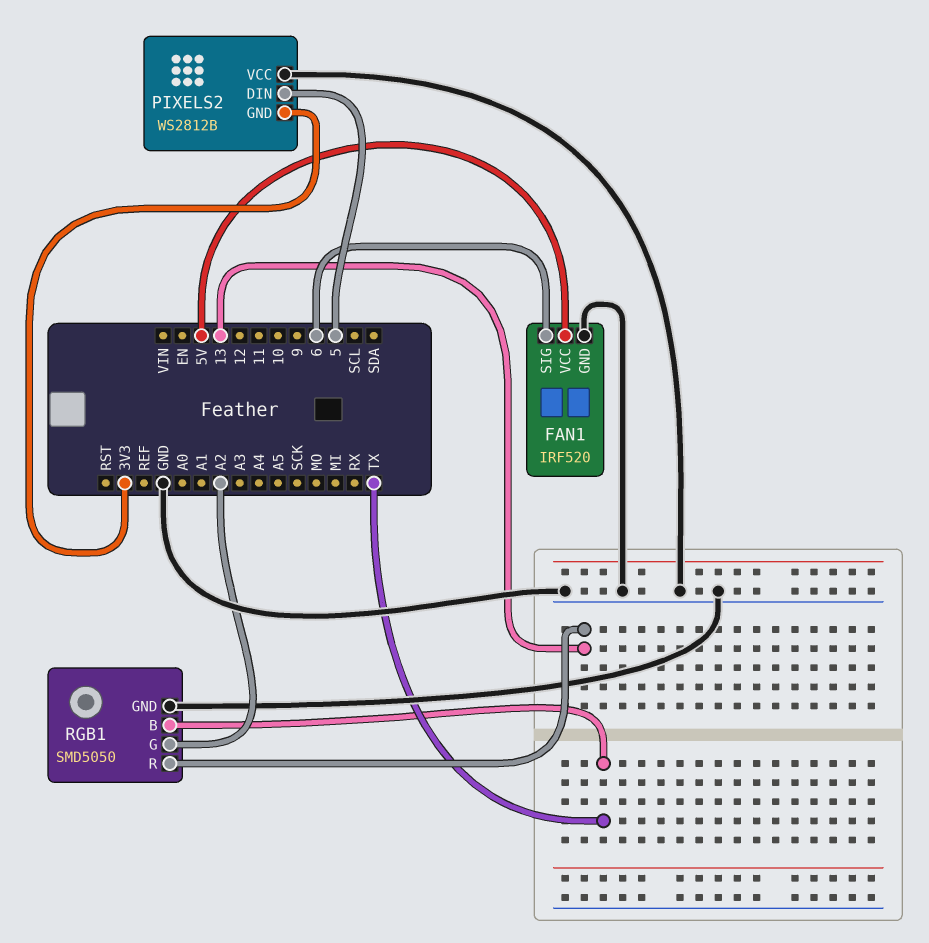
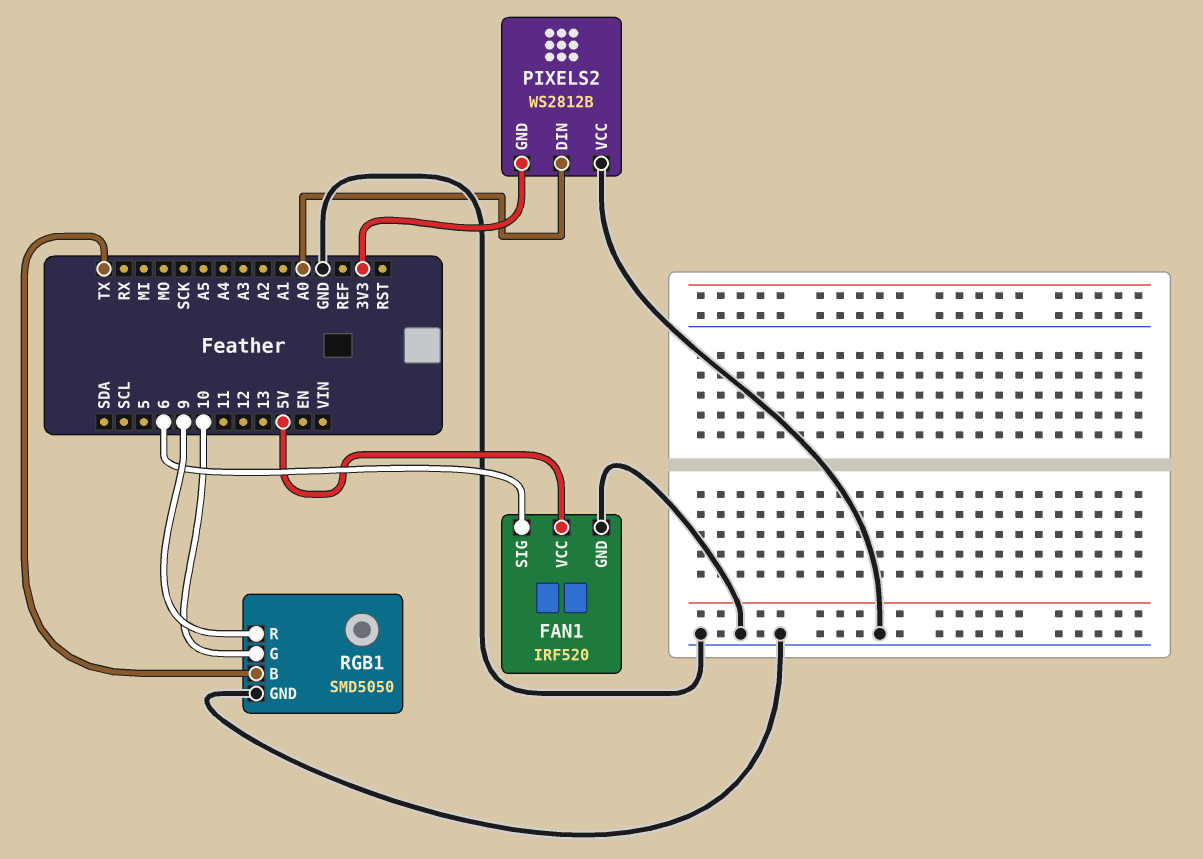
PIXELS2 pin DIN: 5 -> A0
RGB1 pin G: A2 -> 10
RGB1 pin R: 13 -> 9

